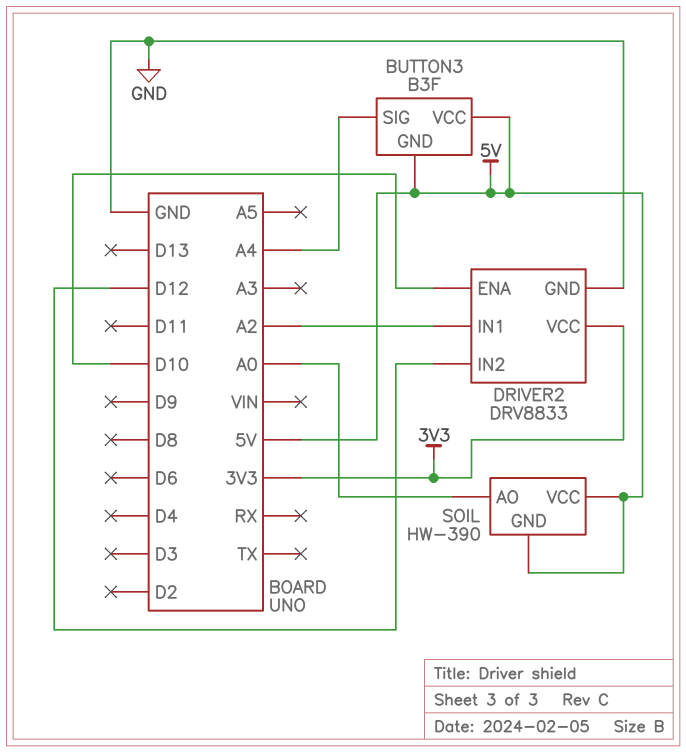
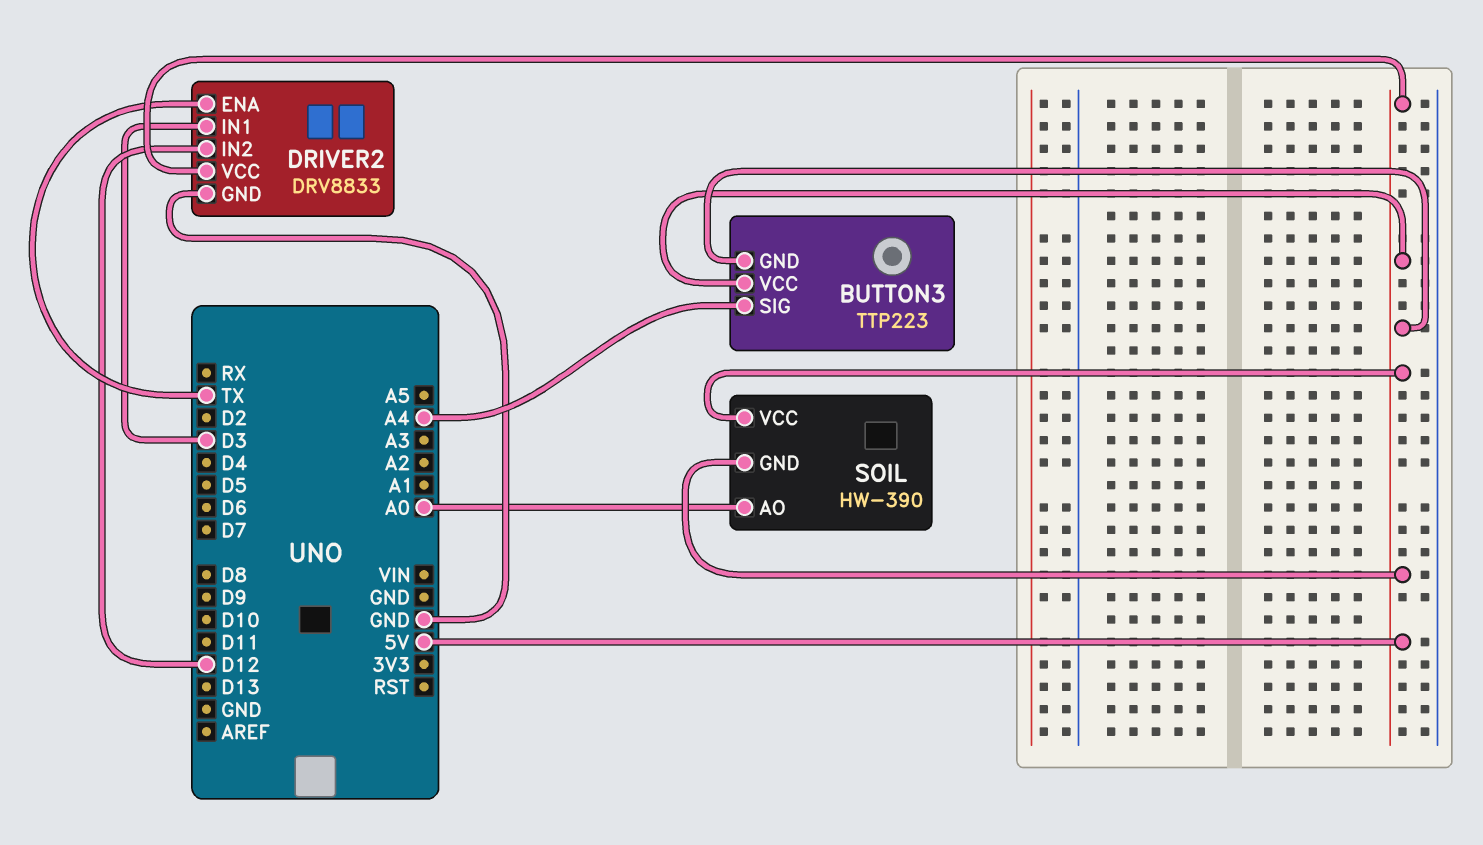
BUTTON3: B3F -> TTP223
DRIVER2 pin ENA: D10 -> TX
DRIVER2 pin IN1: A2 -> D3
DRIVER2 pin VCC: 3V3 -> 5V

